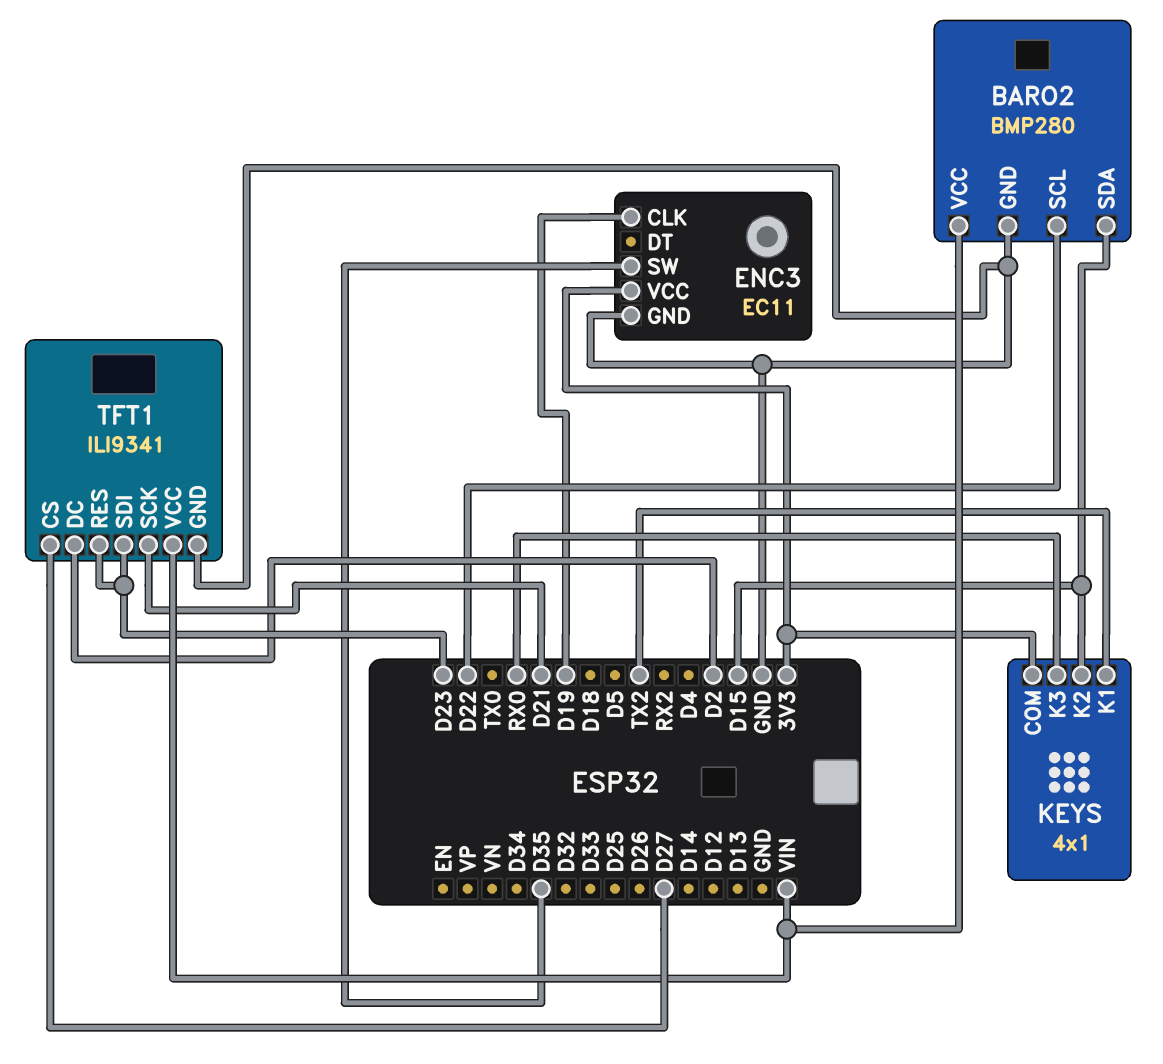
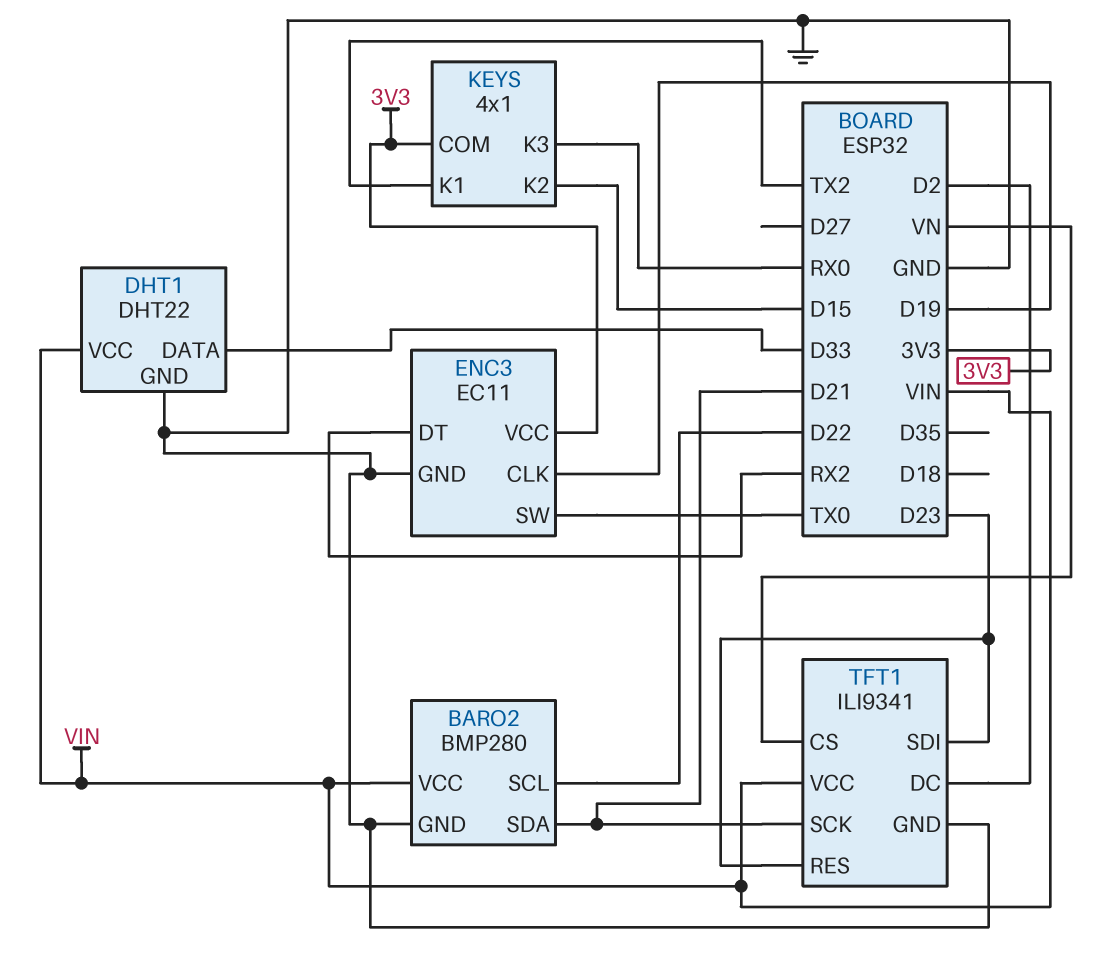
BARO2 pin SDA: D15 -> D21
DHT1: none -> DHT22
DHT1 pin DATA: none -> D33
DHT1 pin GND: none -> GND
DHT1 pin VCC: none -> VIN
ENC3 pin DT: none -> RX2
ENC3 pin SW: D35 -> TX0
TFT1 pin CS: D27 -> VN

